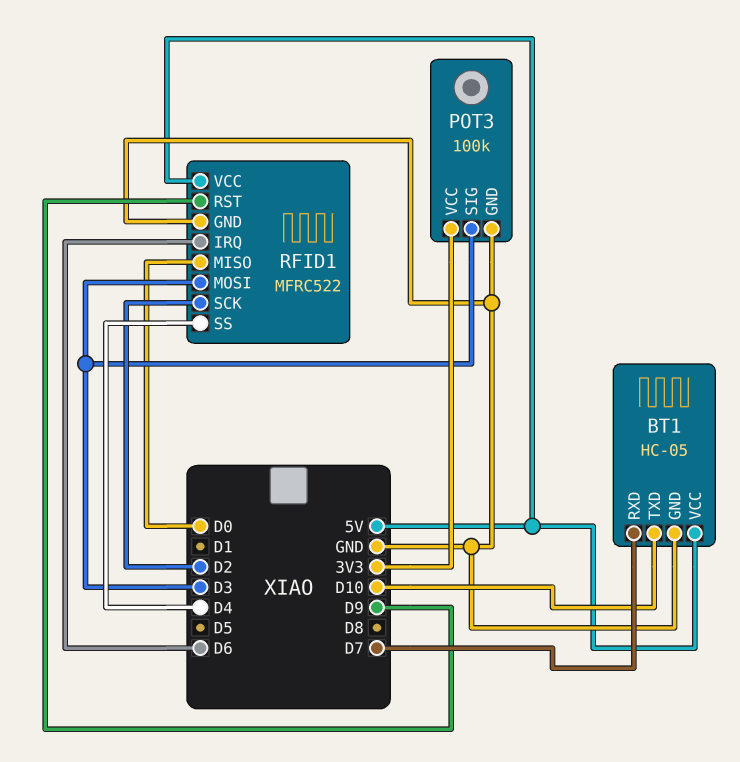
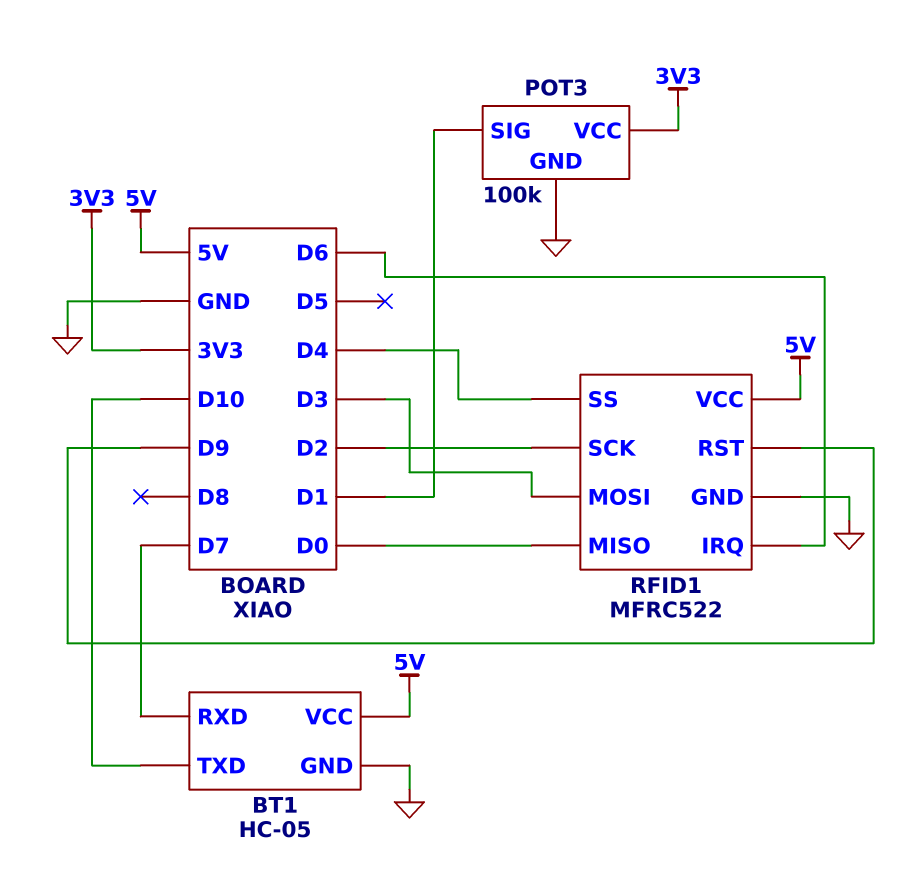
POT3 pin SIG: D3 -> D1

